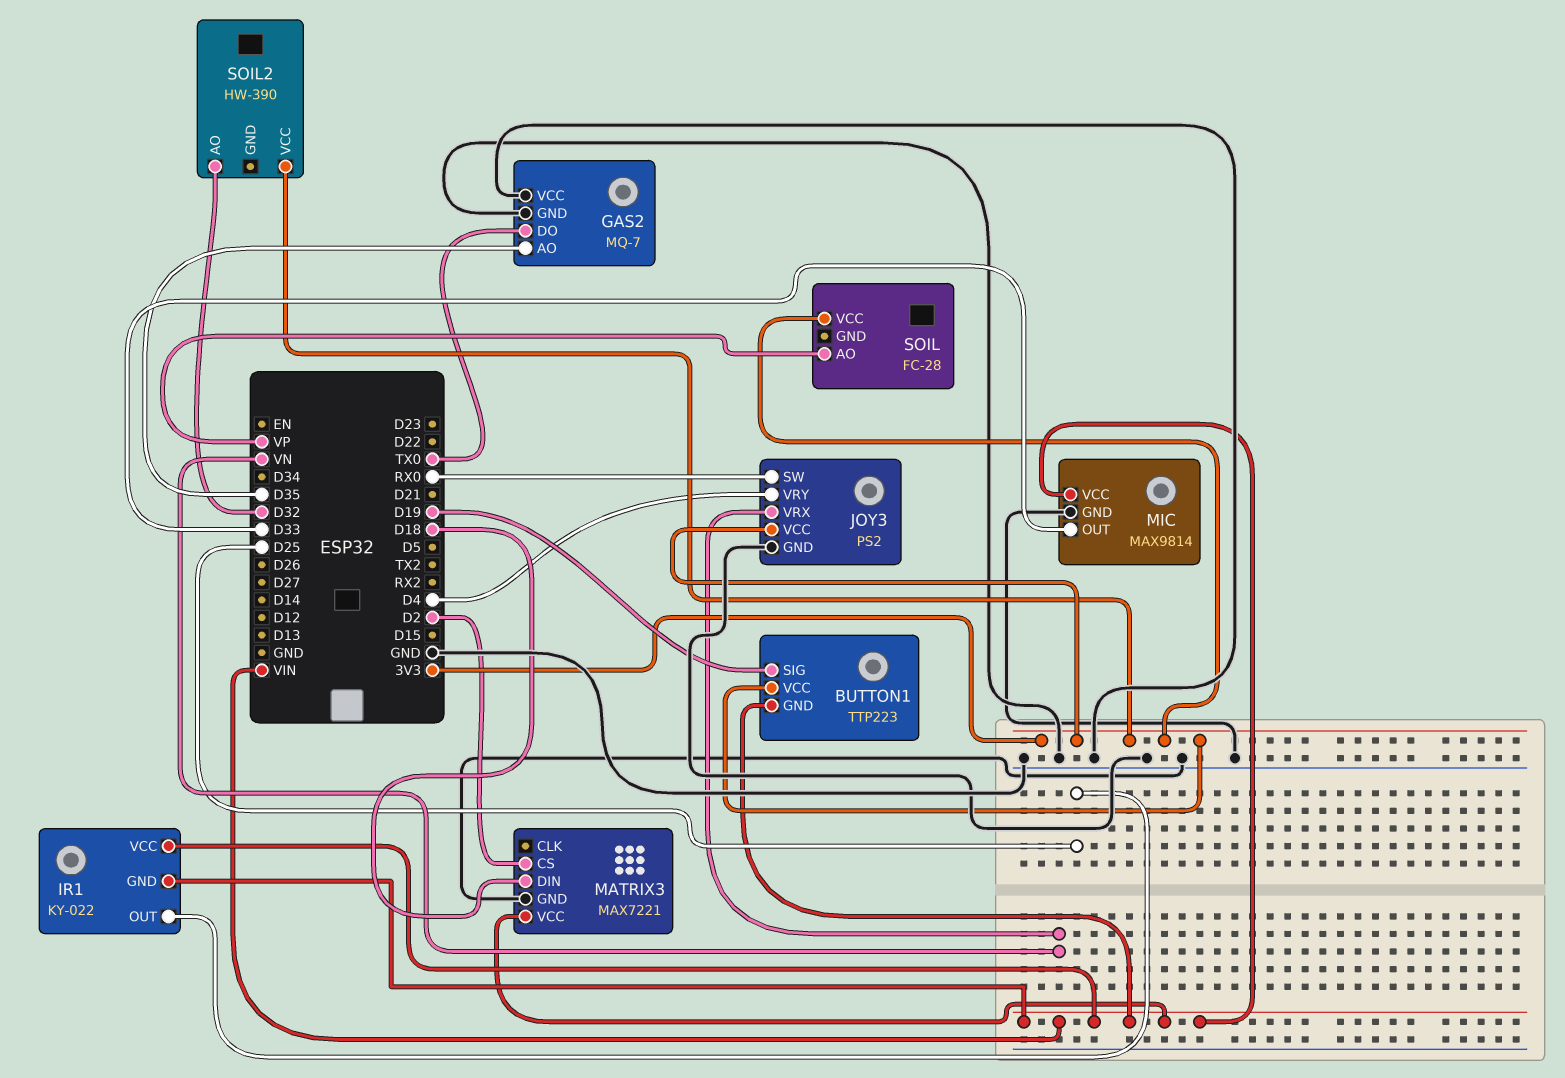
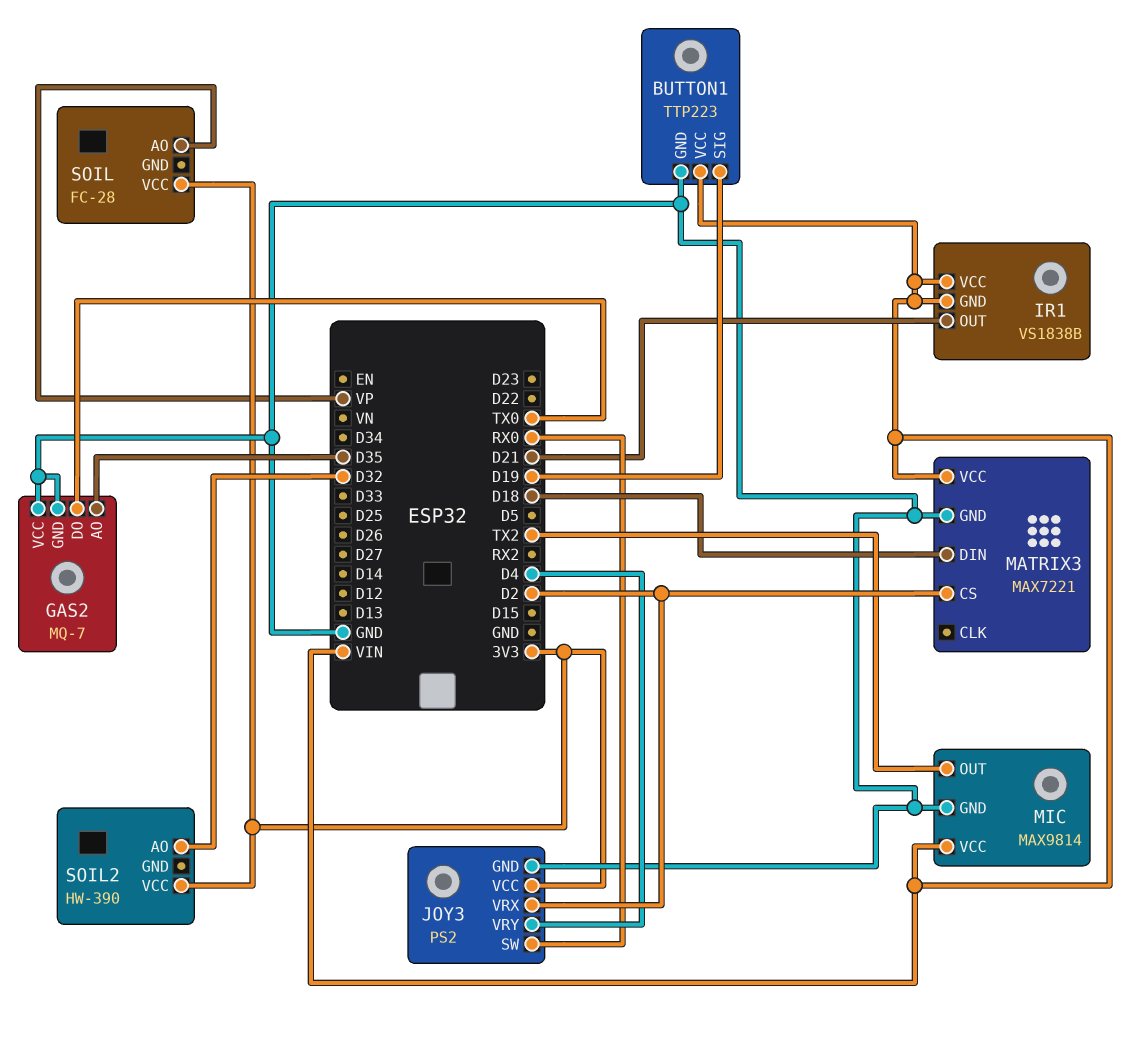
BUTTON1 pin GND: VIN -> GND
BUTTON1 pin VCC: 3V3 -> VIN
IR1: KY-022 -> VS1838B
IR1 pin OUT: D25 -> D21
JOY3 pin VRX: VN -> D2
MIC pin OUT: D33 -> TX2

